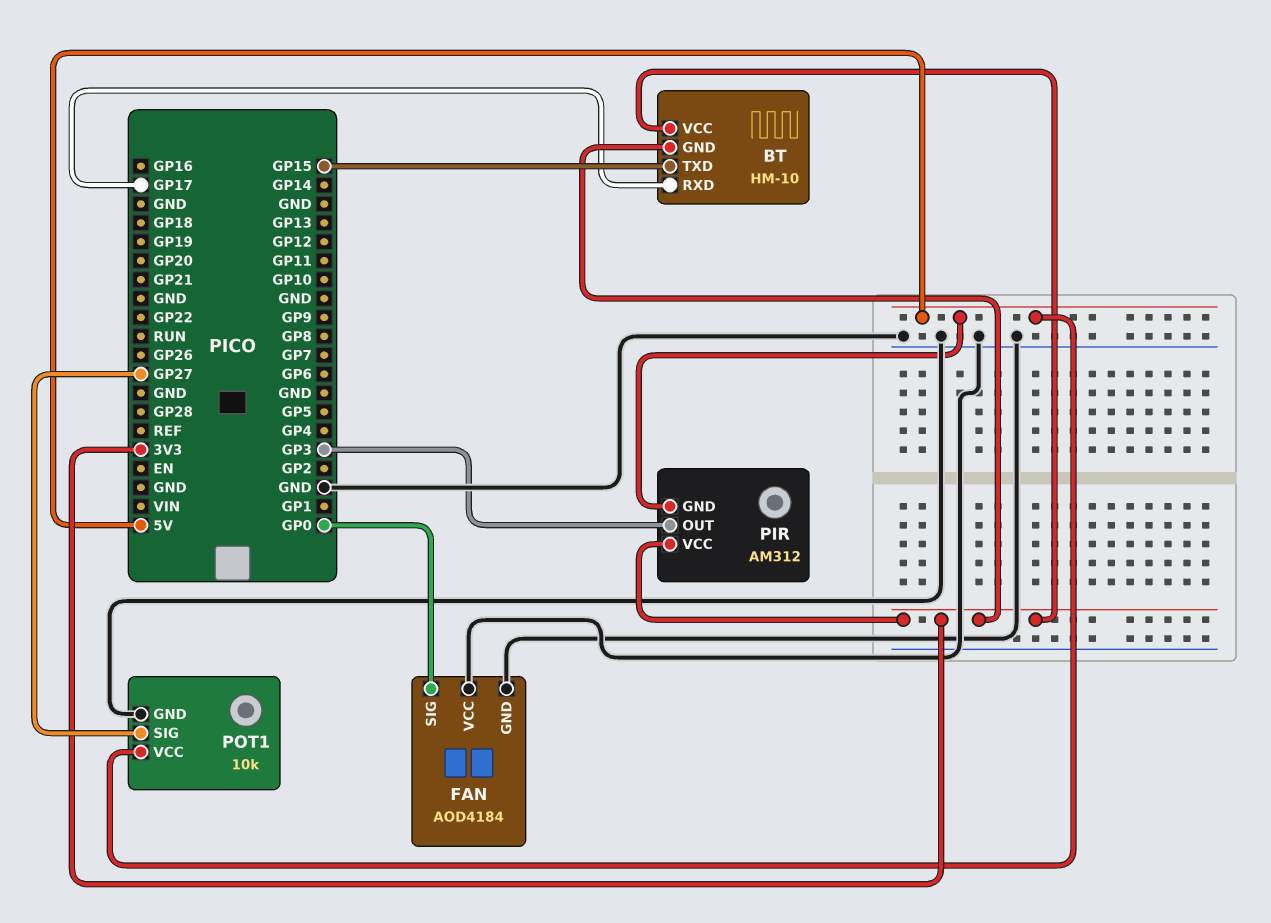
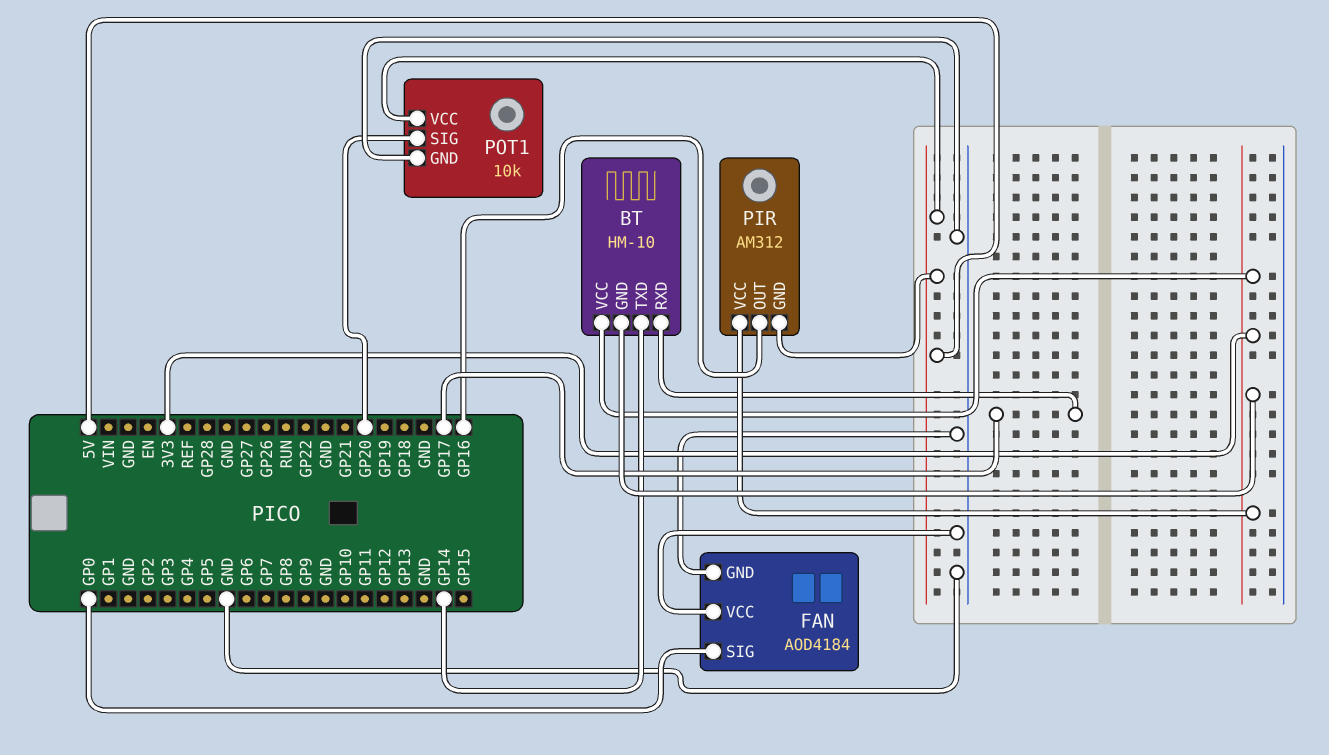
BT pin TXD: GP15 -> GP14
PIR pin OUT: GP3 -> GP16
POT1 pin SIG: GP27 -> GP20

